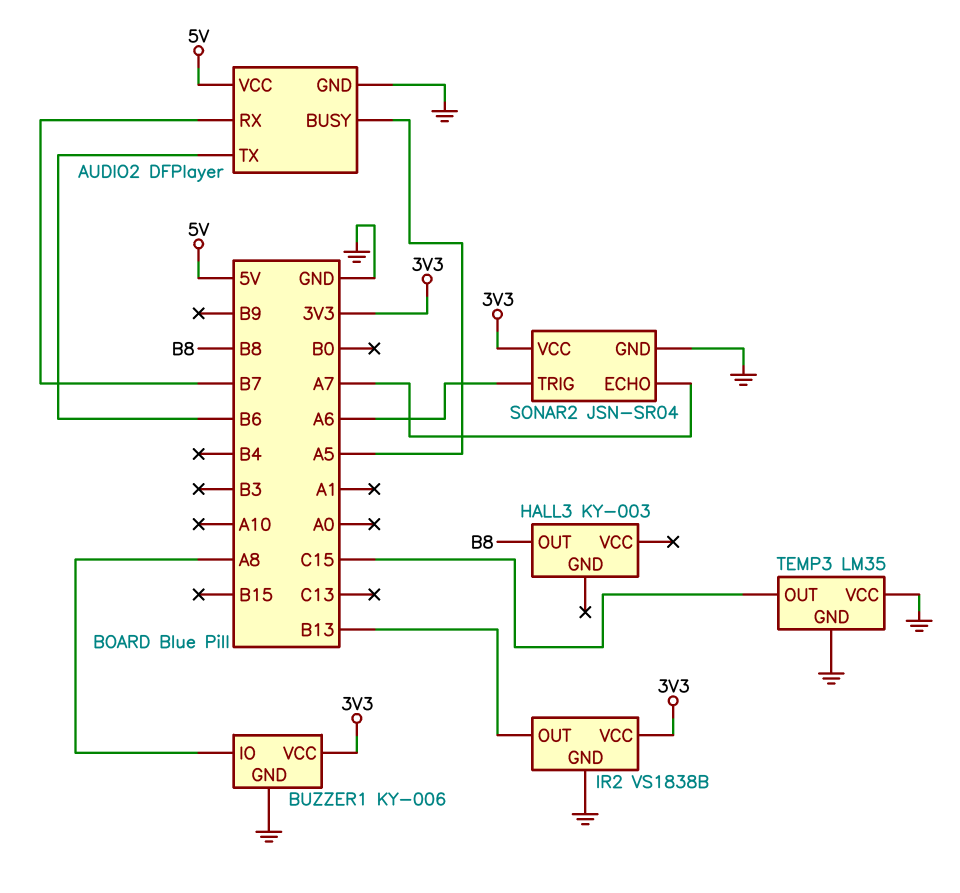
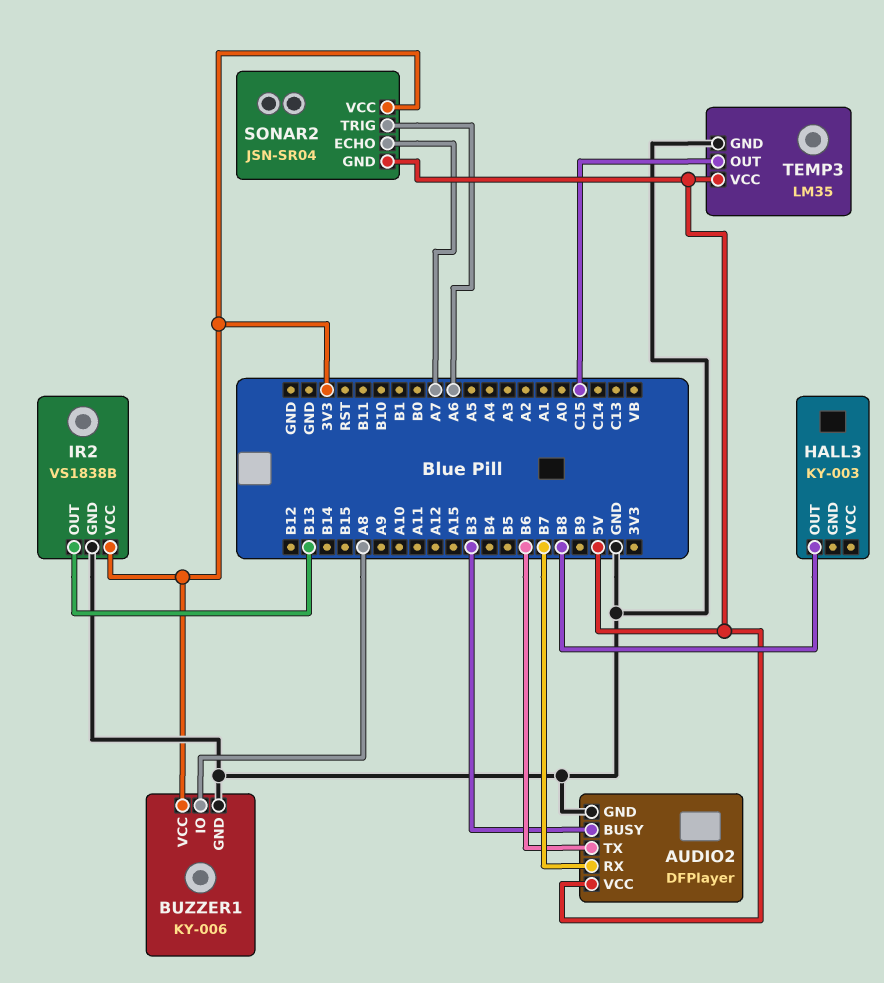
AUDIO2 pin BUSY: A5 -> B3
SONAR2 pin GND: GND -> 5V
TEMP3 pin VCC: GND -> 5V

